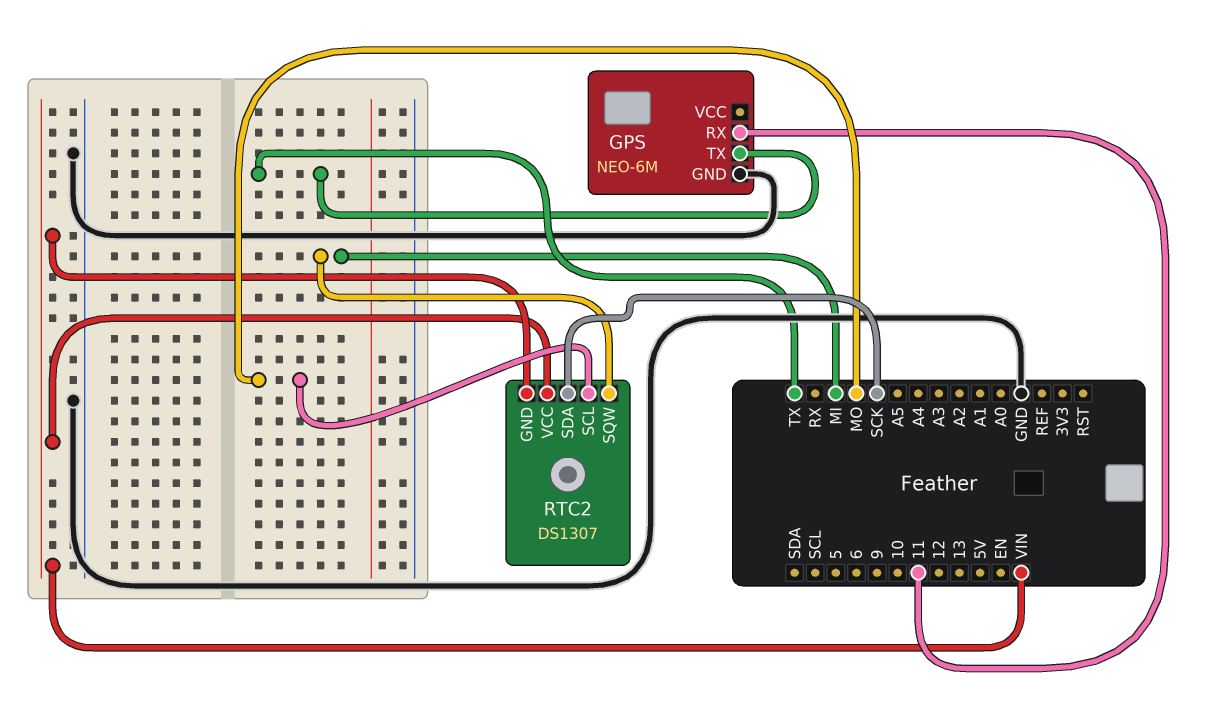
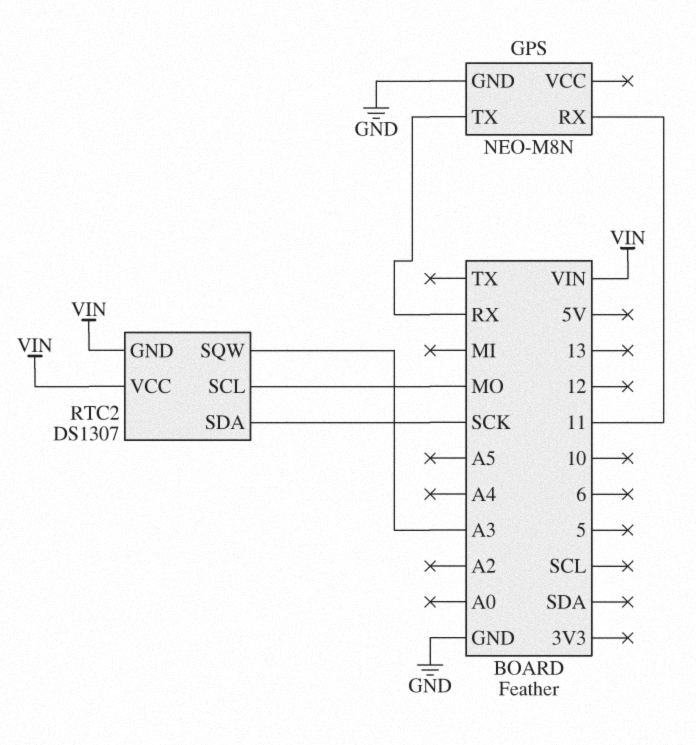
GPS: NEO-6M -> NEO-M8N
GPS pin TX: TX -> RX
RTC2 pin SQW: MI -> A3

